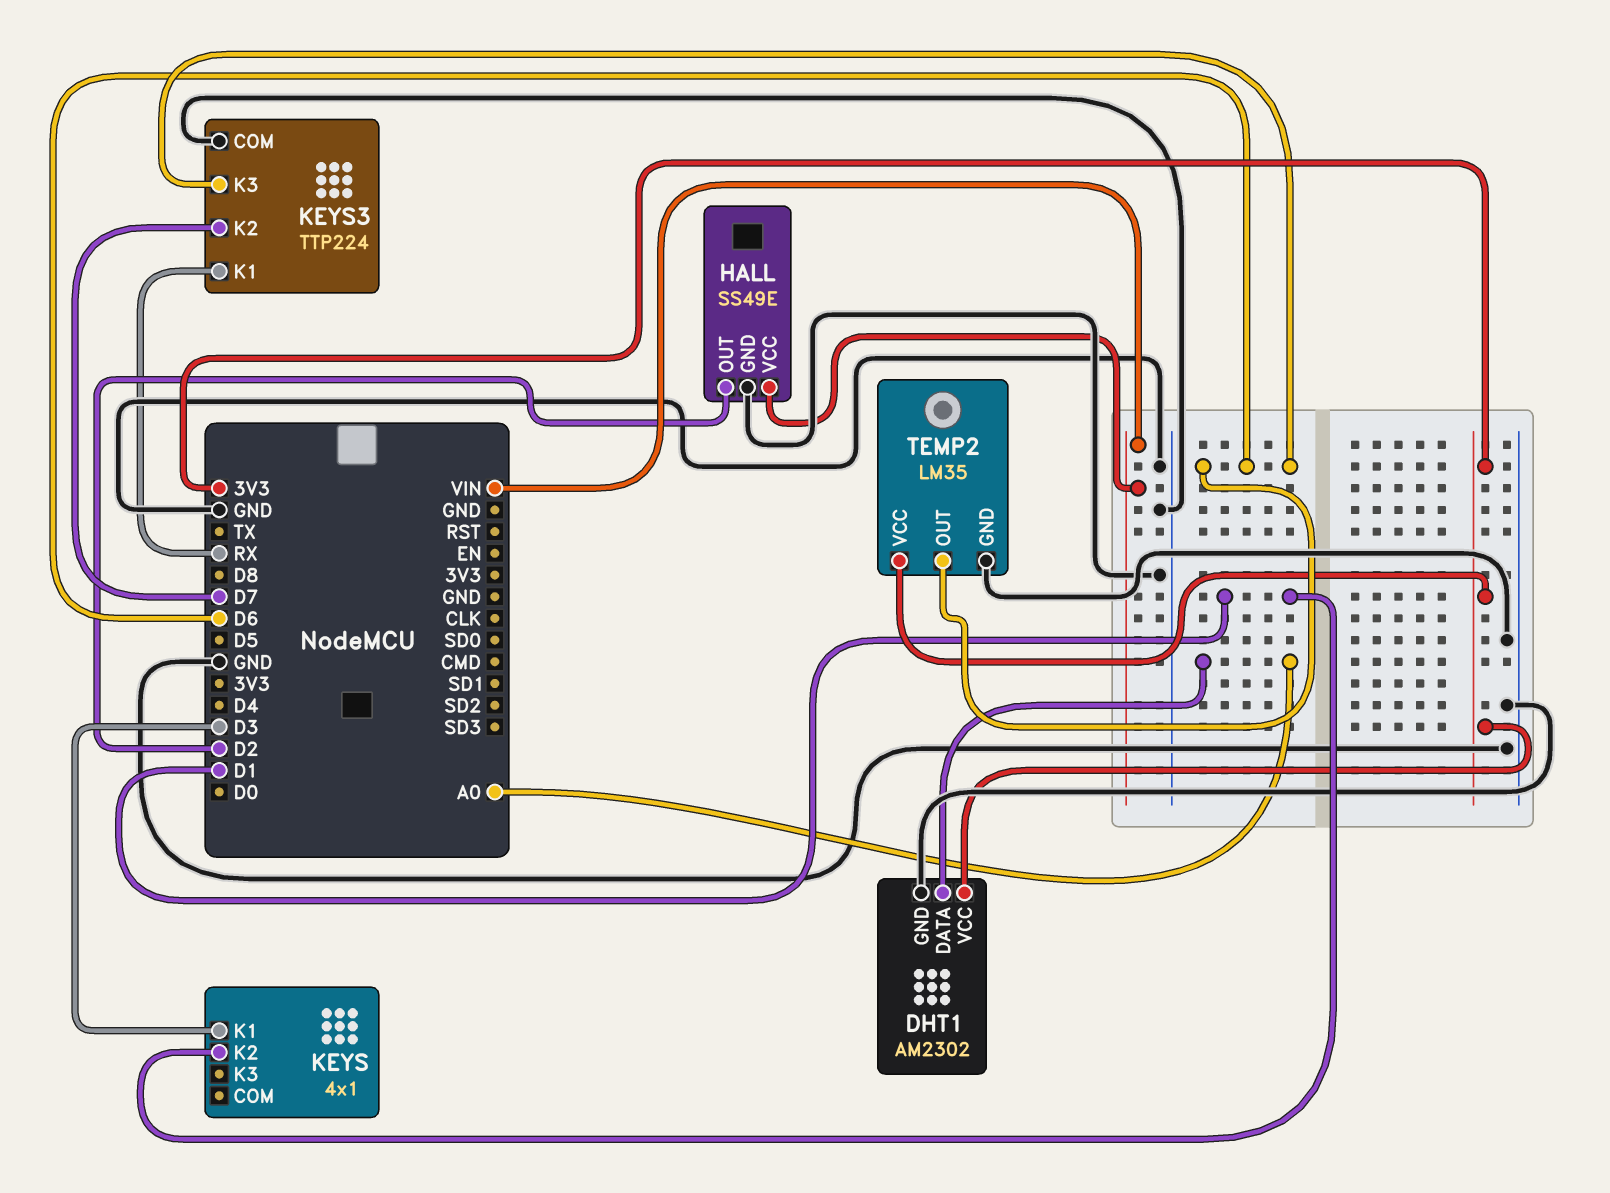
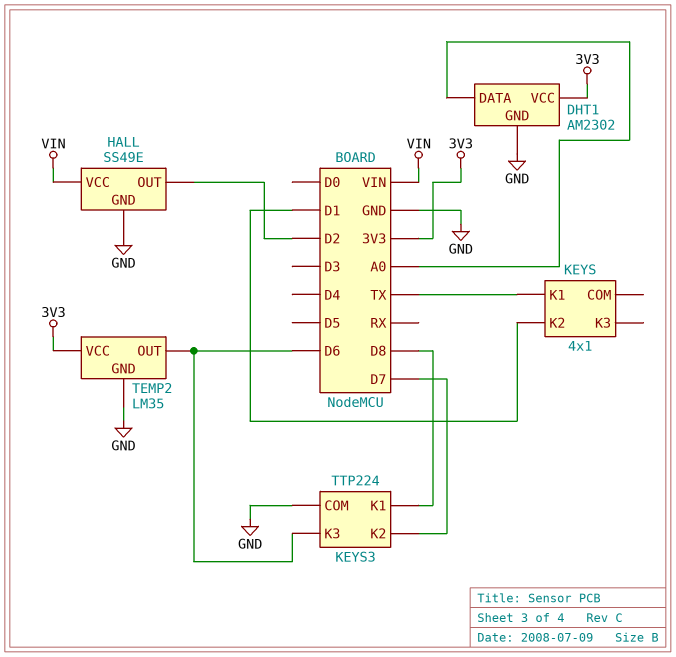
KEYS pin K1: D3 -> TX
KEYS3 pin K1: RX -> D8

